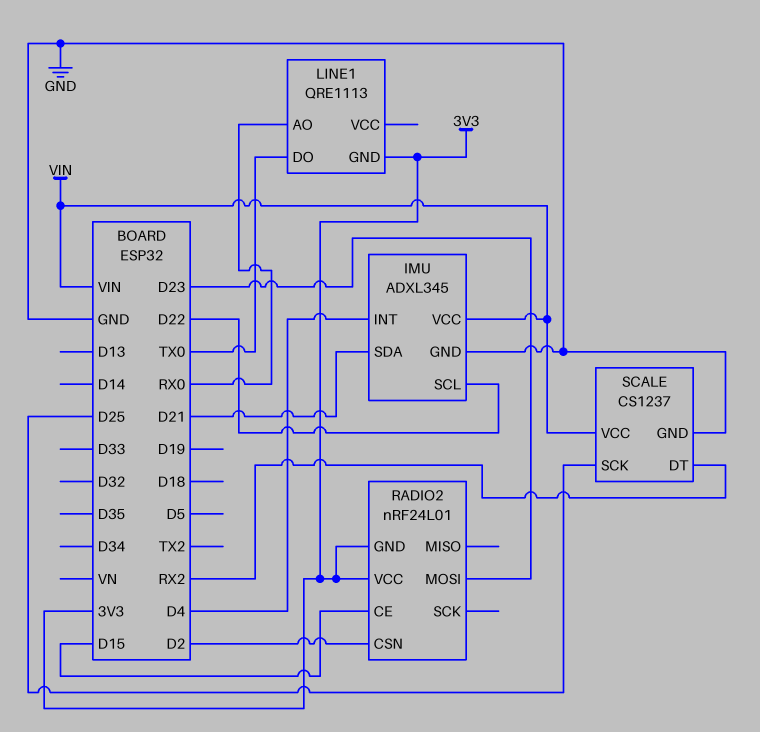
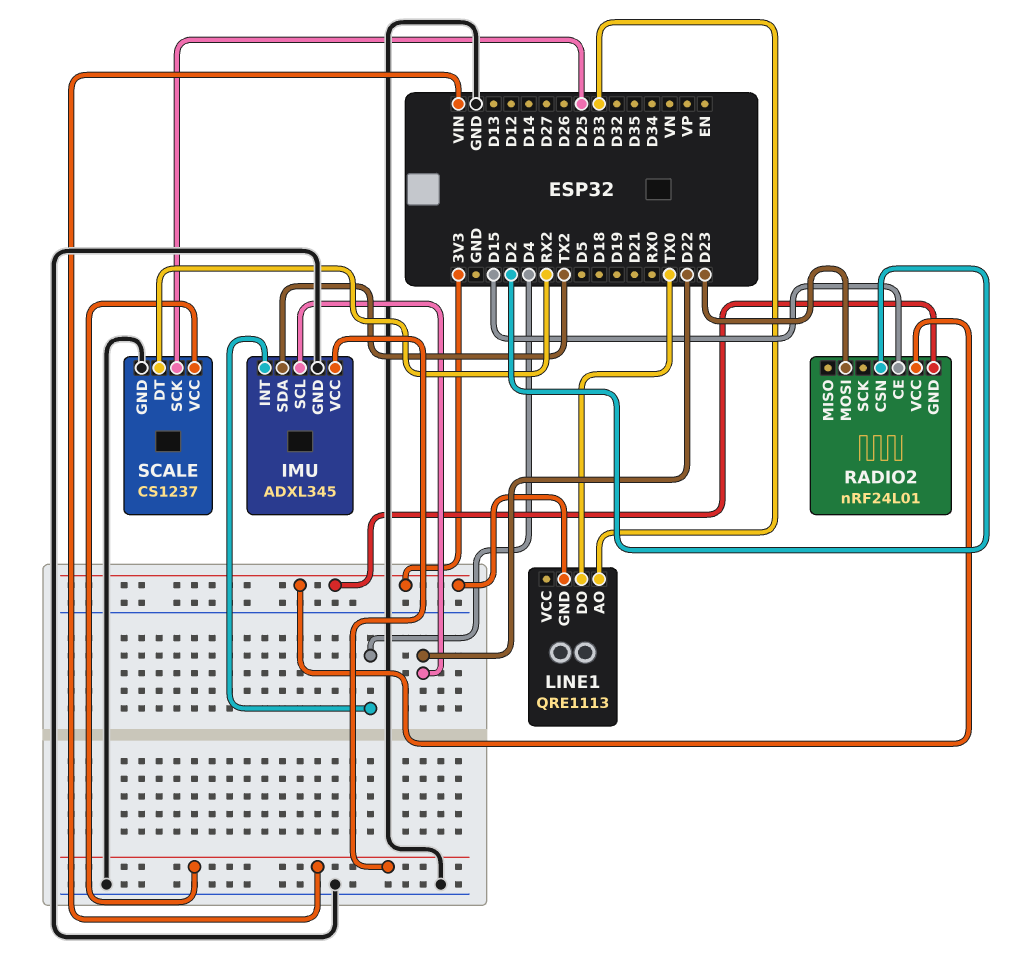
IMU pin SDA: D21 -> TX2
LINE1 pin AO: RX0 -> D33

